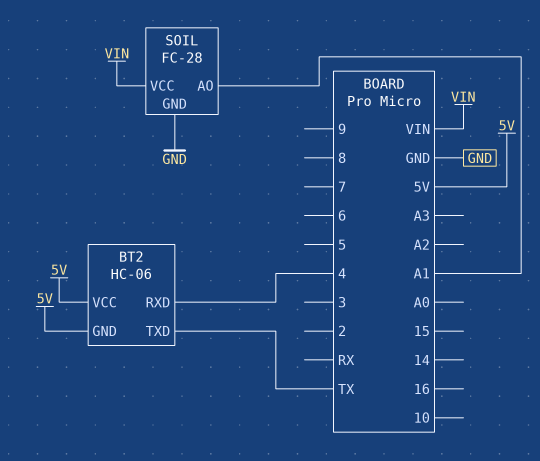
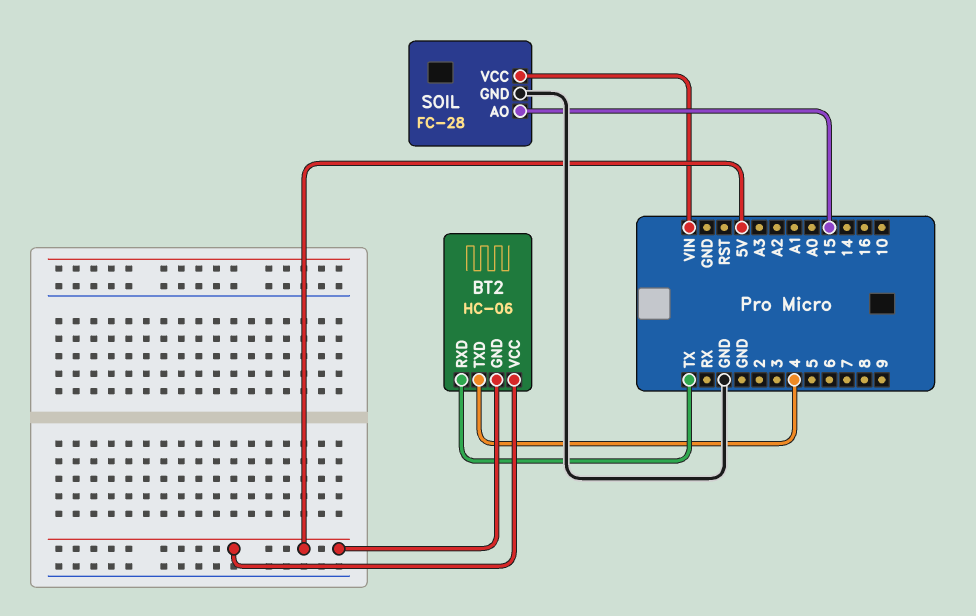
BT2 pin RXD: 4 -> TX
BT2 pin TXD: TX -> 4
SOIL pin AO: A1 -> 15

